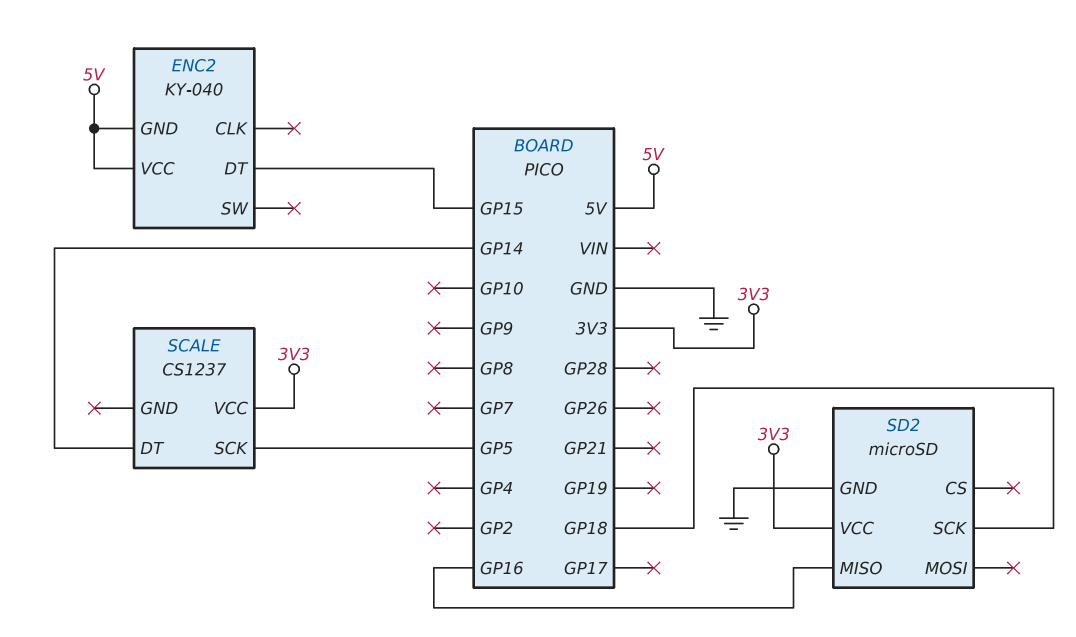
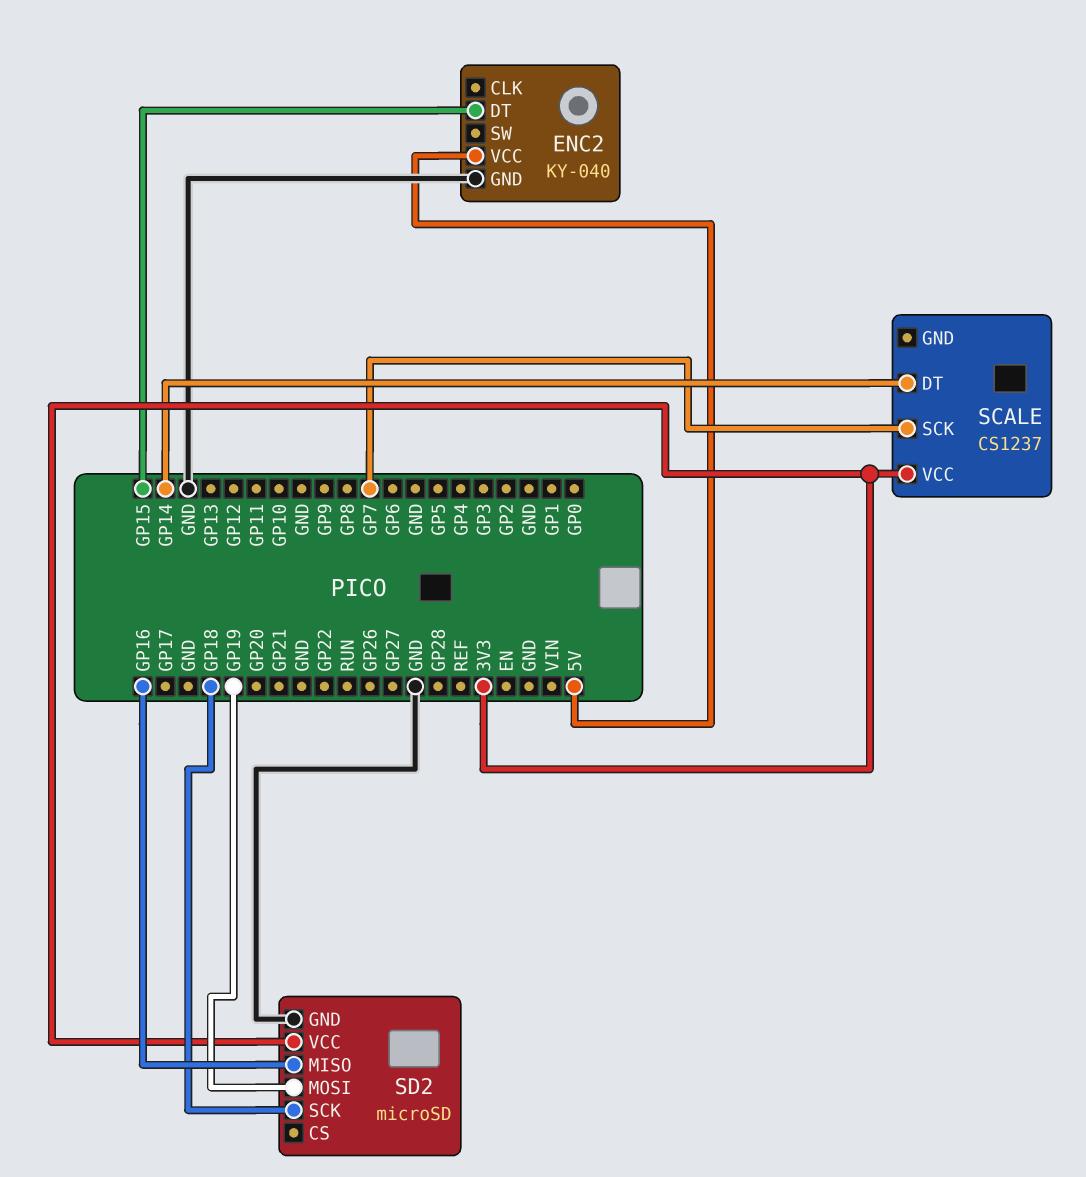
ENC2 pin GND: 5V -> GND
SCALE pin SCK: GP5 -> GP7
SD2 pin MOSI: none -> GP19

